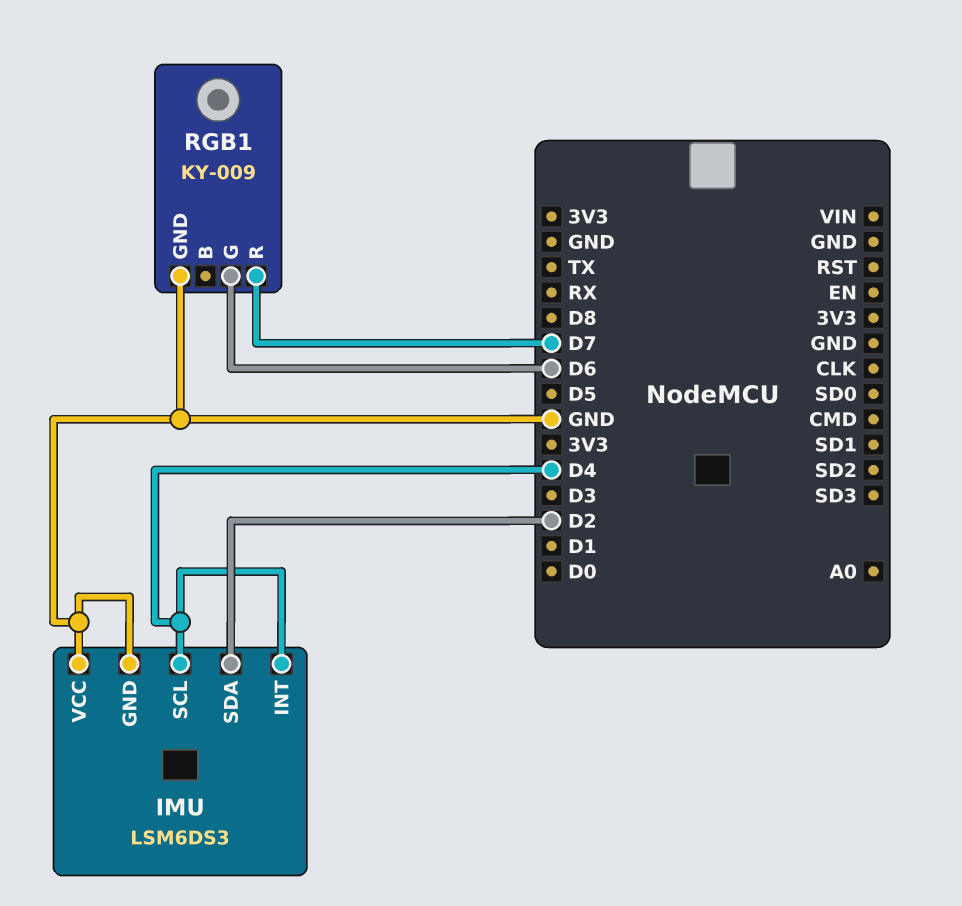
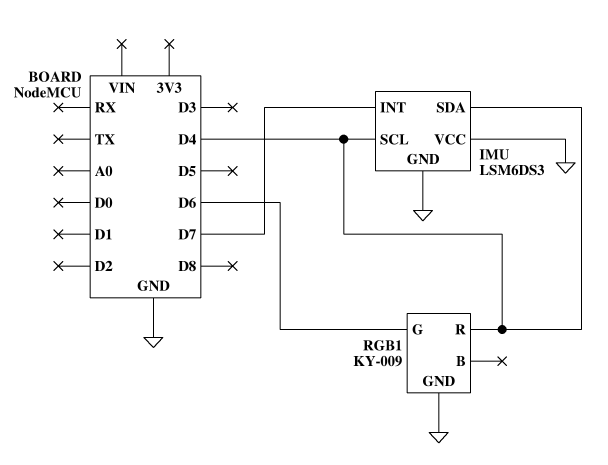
IMU pin INT: D4 -> D7
IMU pin SDA: D2 -> D4
RGB1 pin R: D7 -> D4

